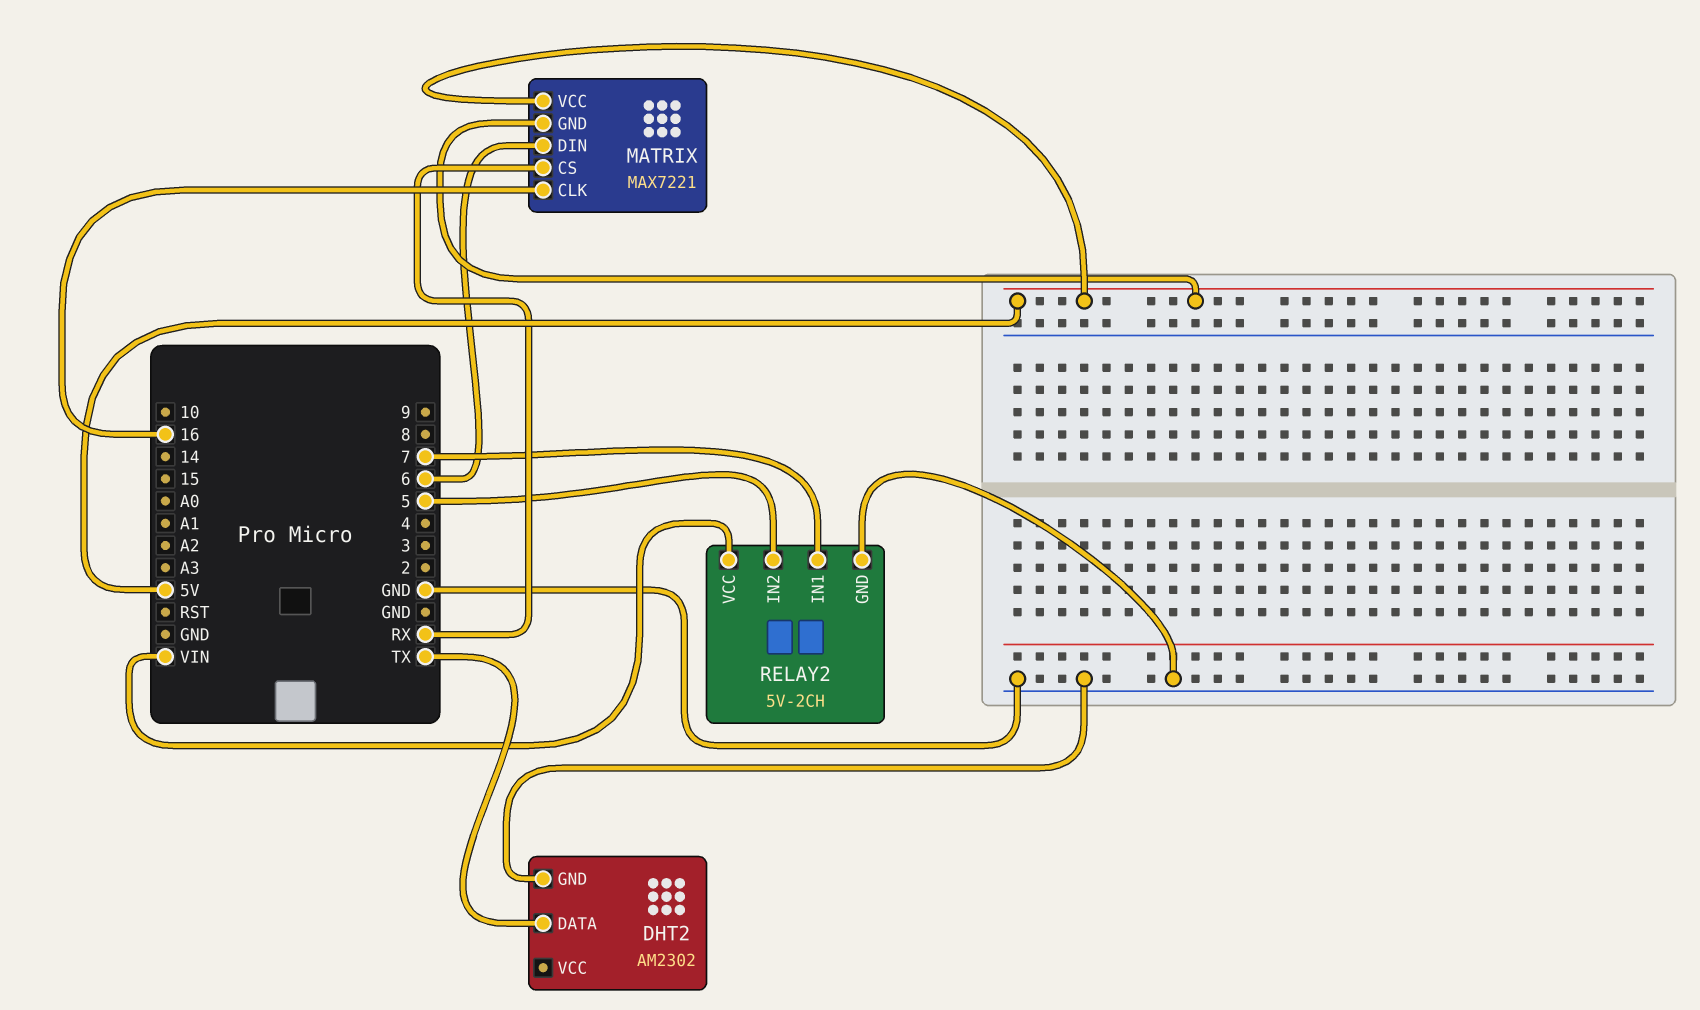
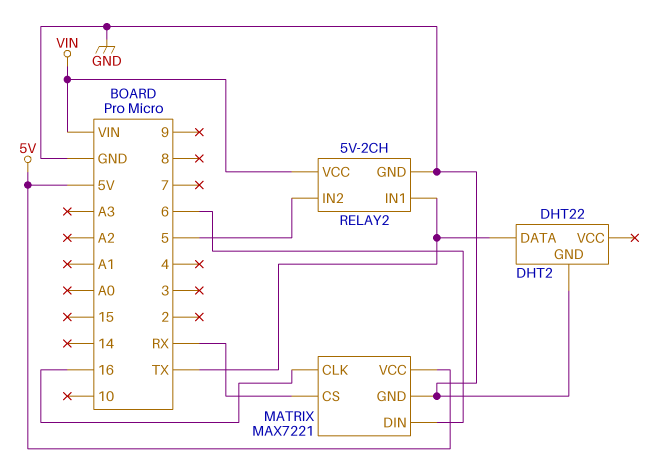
DHT2: AM2302 -> DHT22
MATRIX pin GND: 5V -> GND
RELAY2 pin IN1: 7 -> TX

